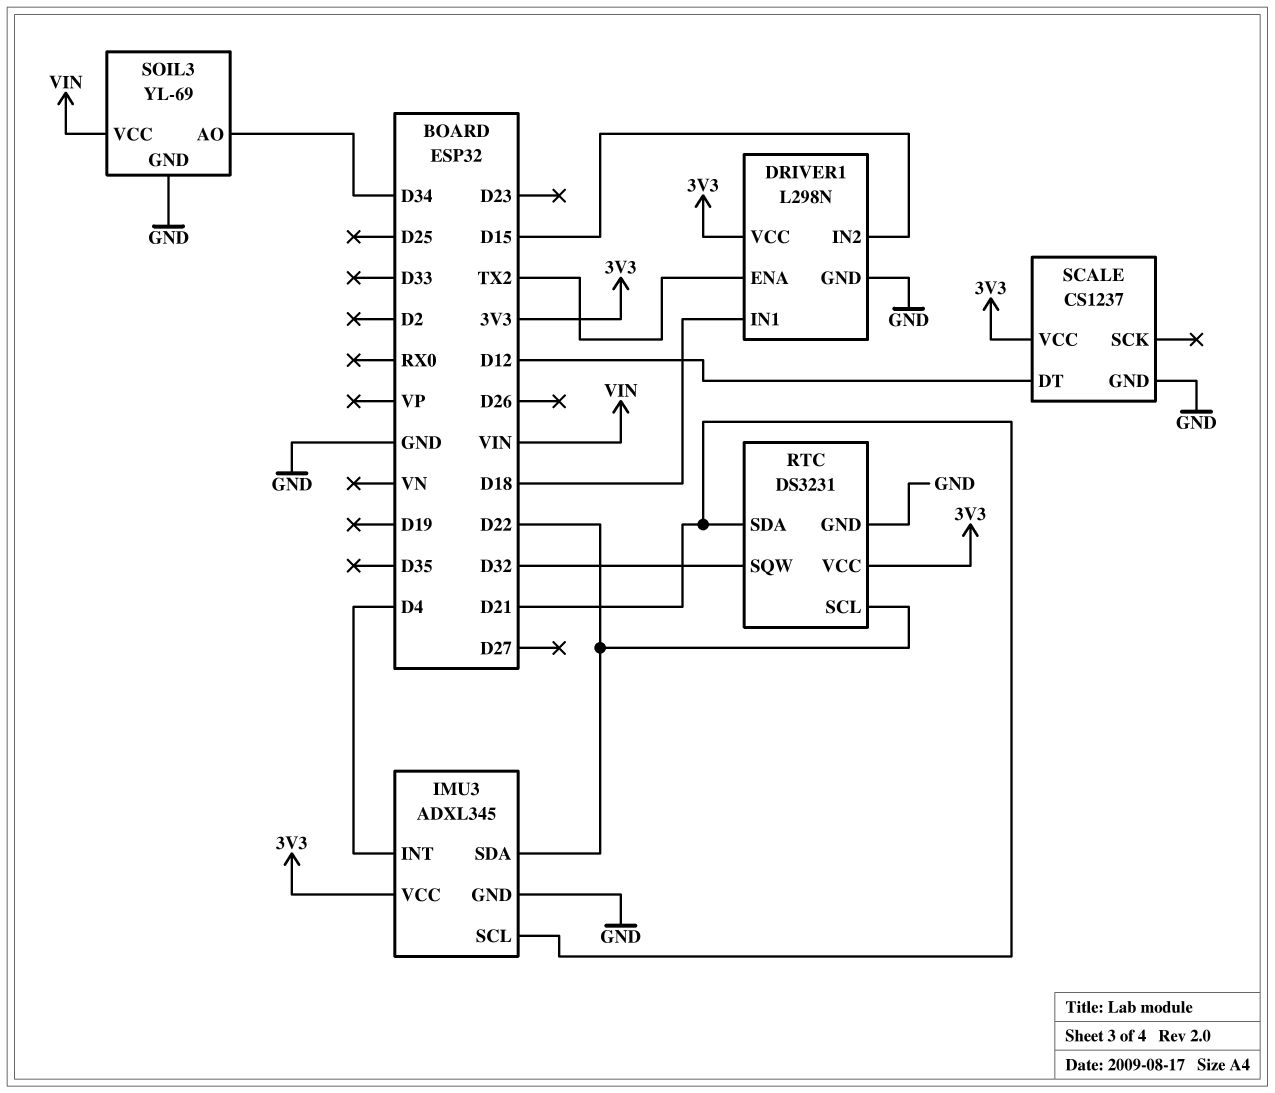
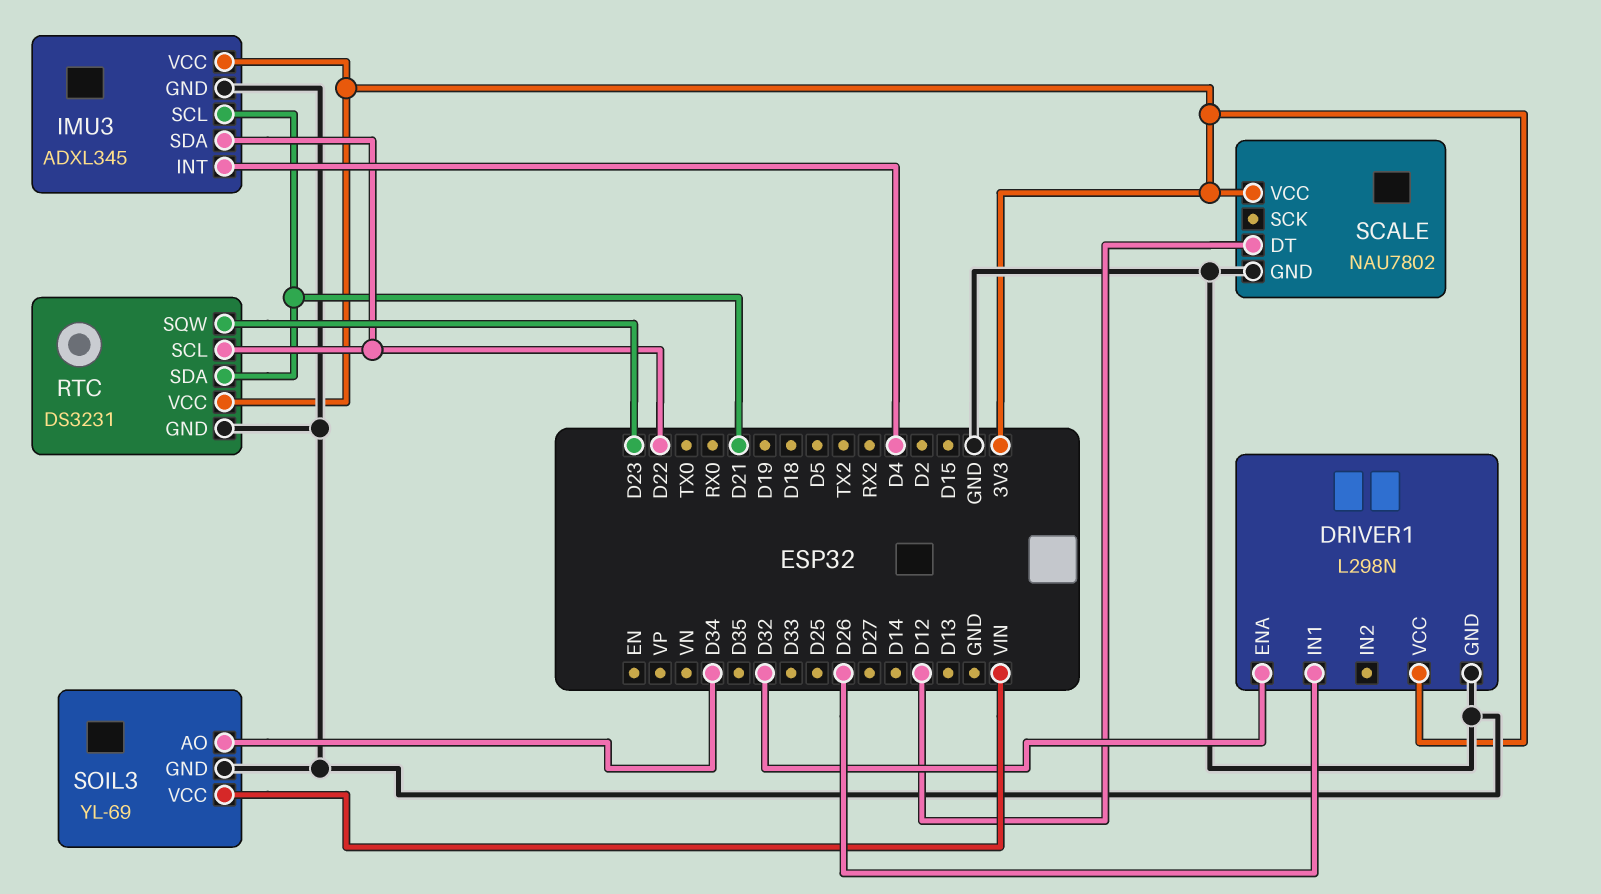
DRIVER1 pin ENA: TX2 -> D32
DRIVER1 pin IN1: D18 -> D26
DRIVER1 pin IN2: D15 -> none
RTC pin SQW: D32 -> D23
SCALE: CS1237 -> NAU7802

